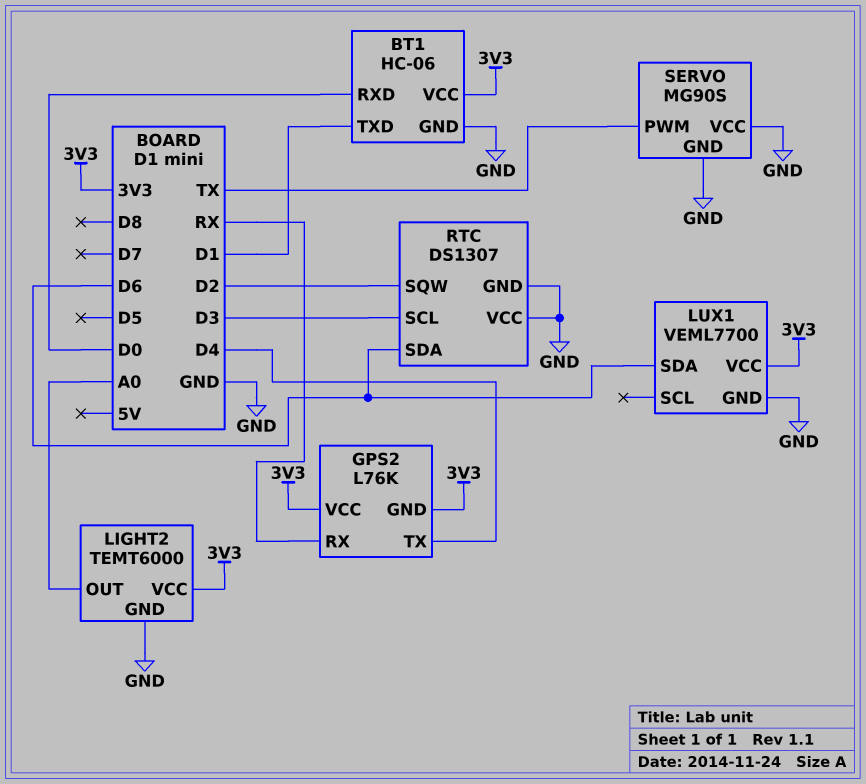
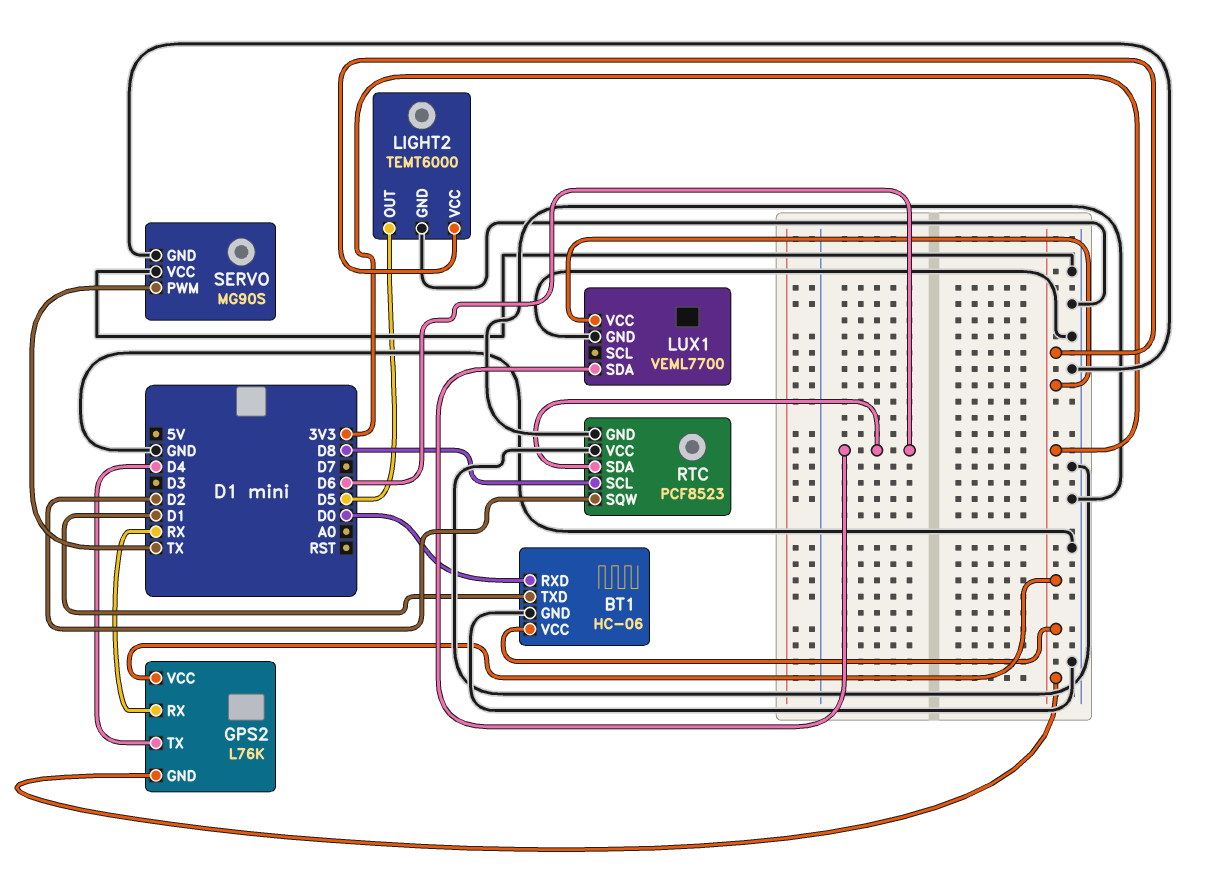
LIGHT2 pin OUT: A0 -> D5
RTC: DS1307 -> PCF8523
RTC pin SCL: D3 -> D8

